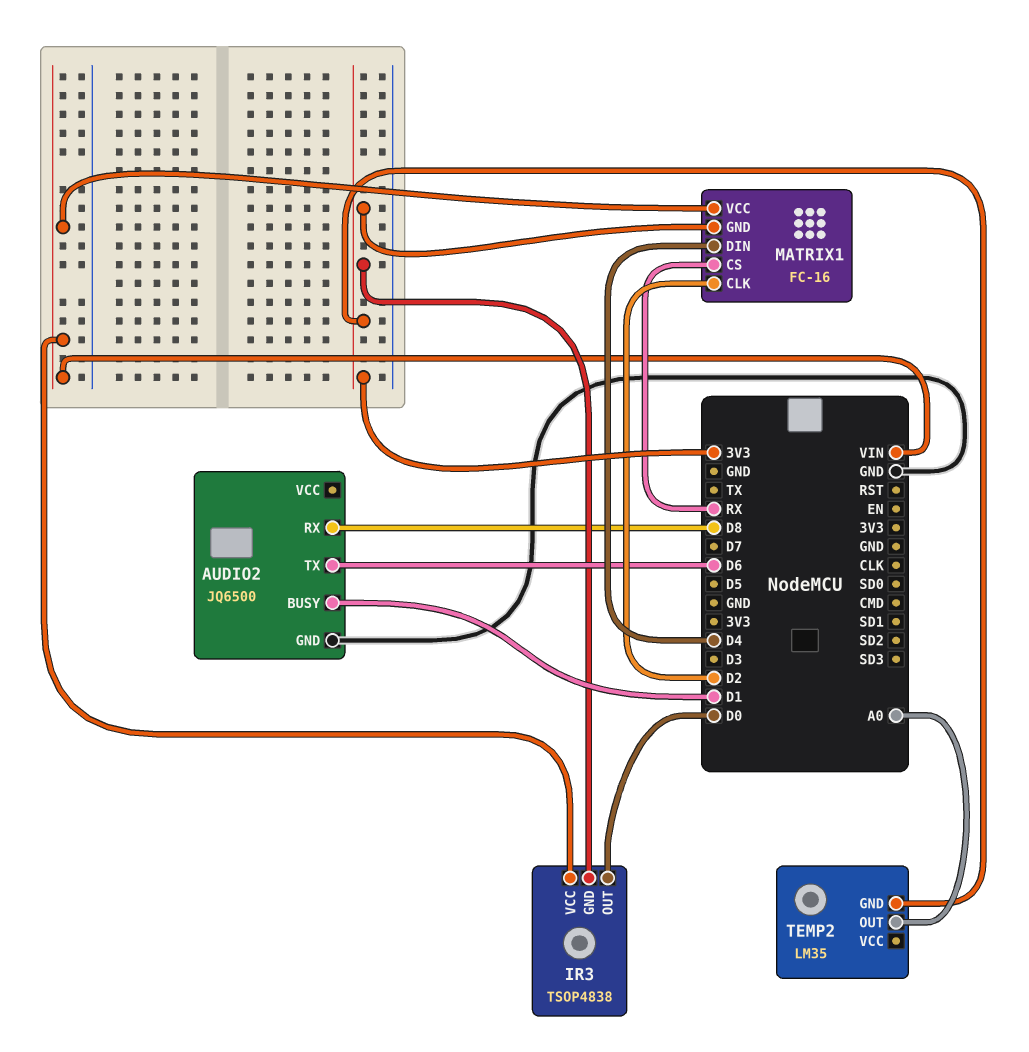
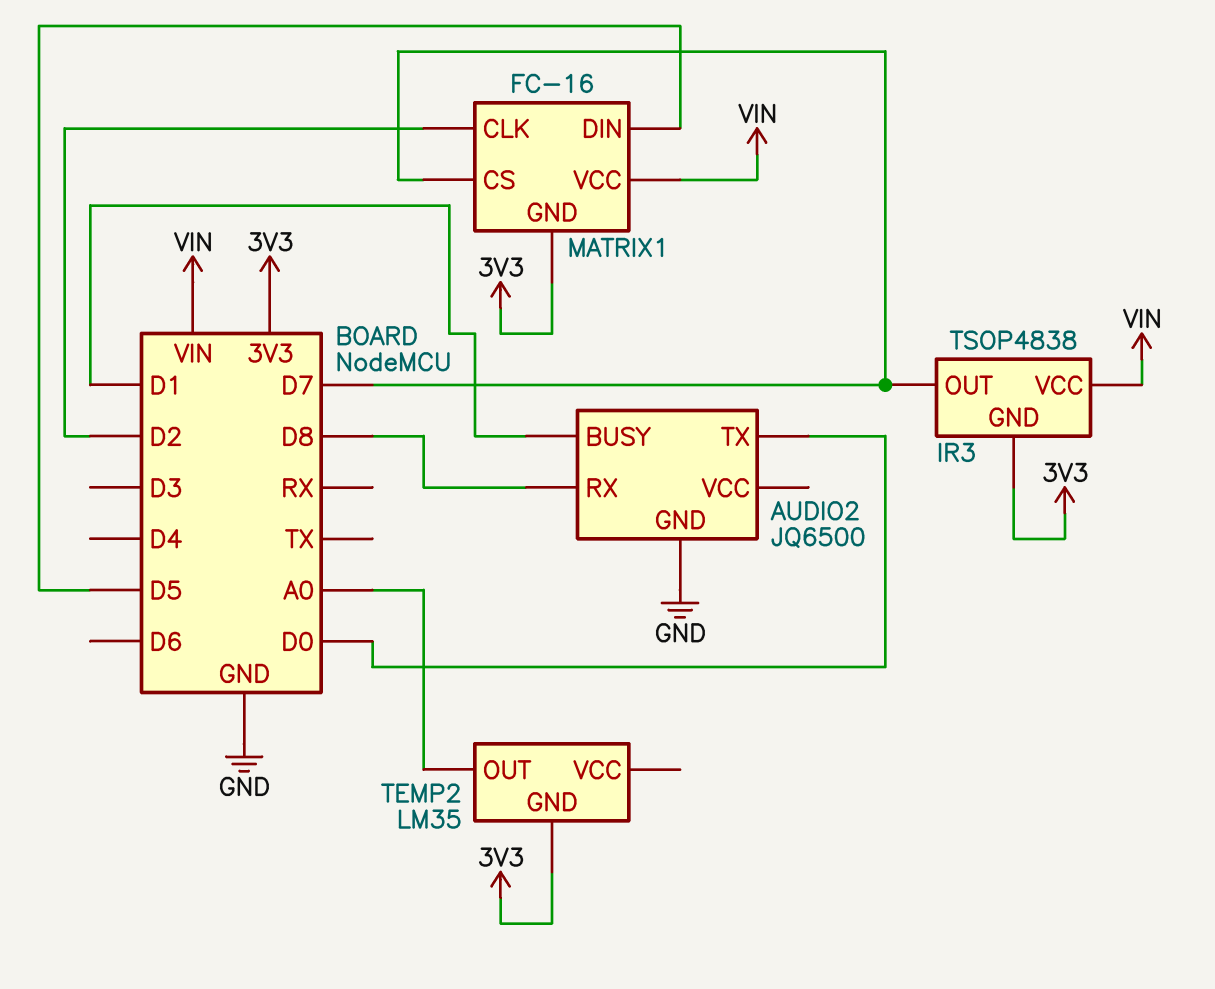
AUDIO2 pin TX: D6 -> D0
IR3 pin OUT: D0 -> D7
MATRIX1 pin CS: RX -> D7
MATRIX1 pin DIN: D4 -> D5

